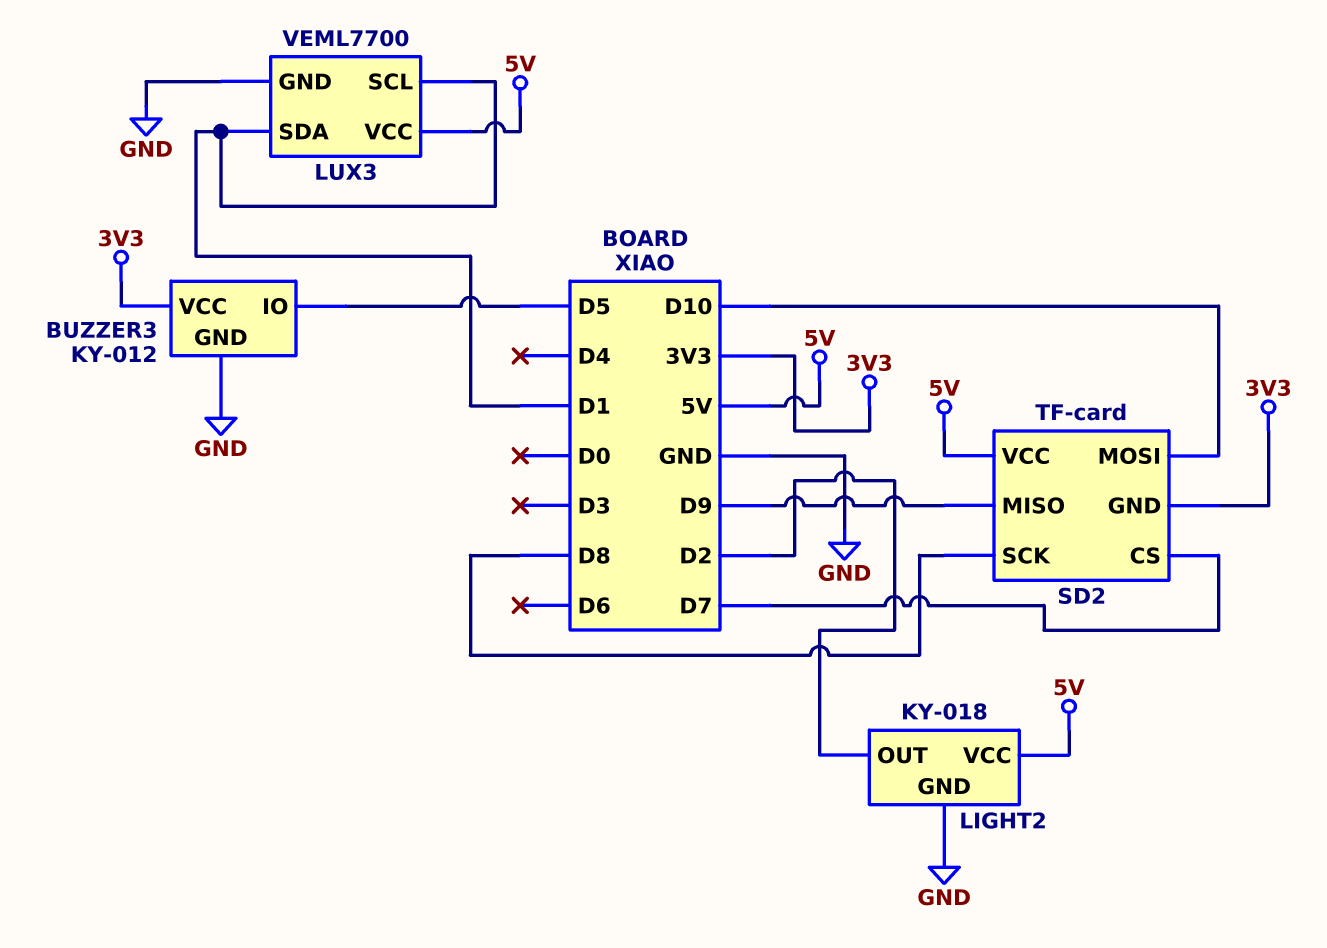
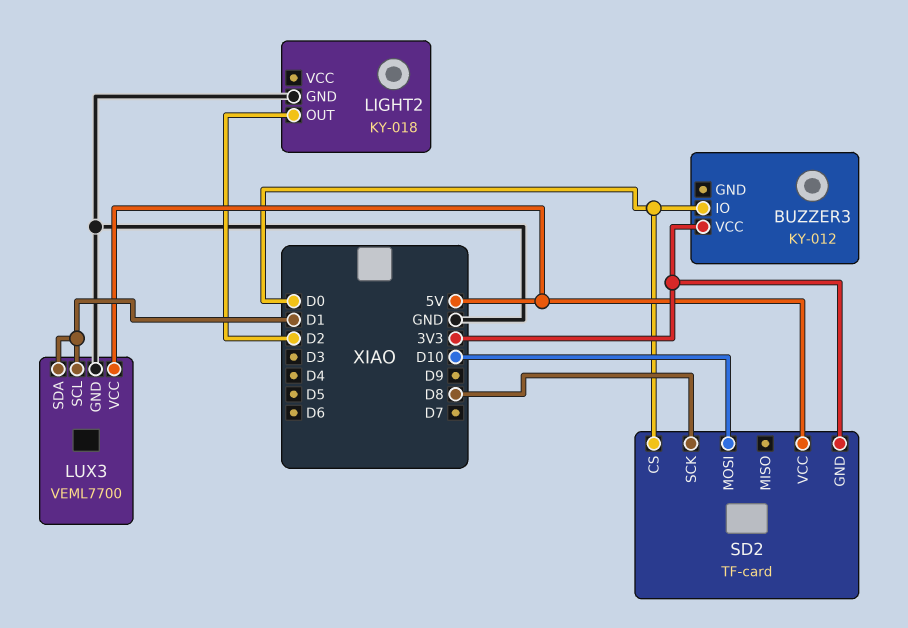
BUZZER3 pin GND: GND -> none
BUZZER3 pin IO: D5 -> D0
LIGHT2 pin VCC: 5V -> none
SD2 pin CS: D7 -> D0
SD2 pin MISO: D9 -> none

